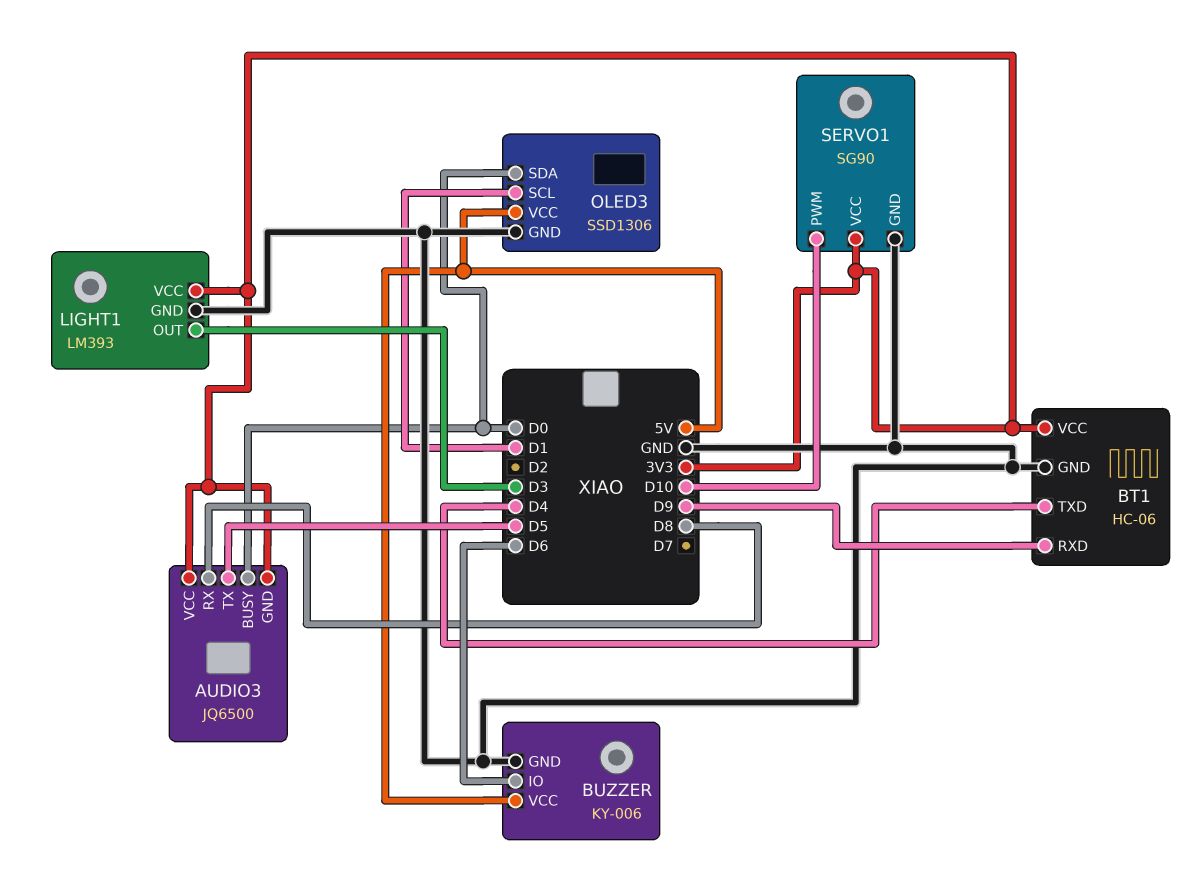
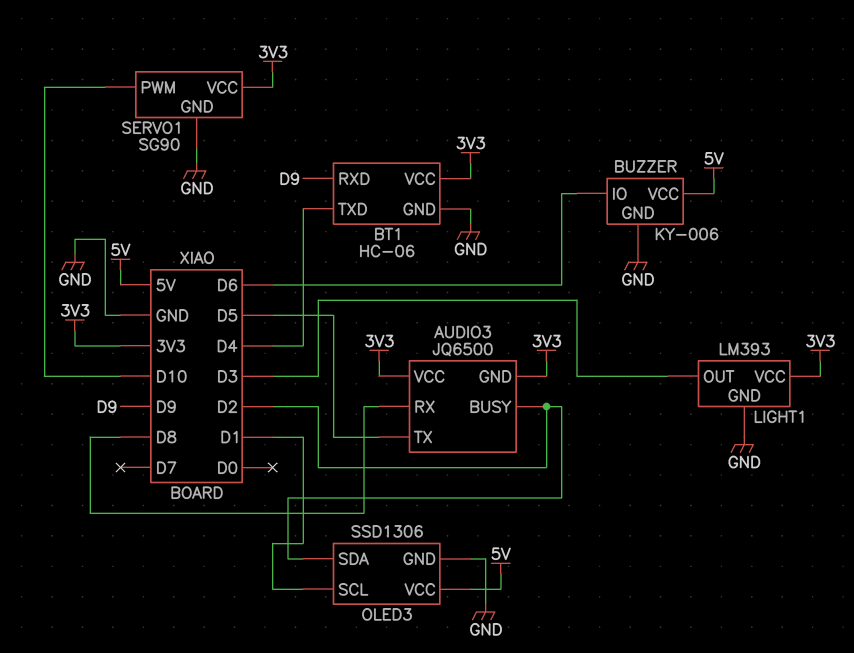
AUDIO3 pin BUSY: D0 -> D2
OLED3 pin SDA: D0 -> D2

